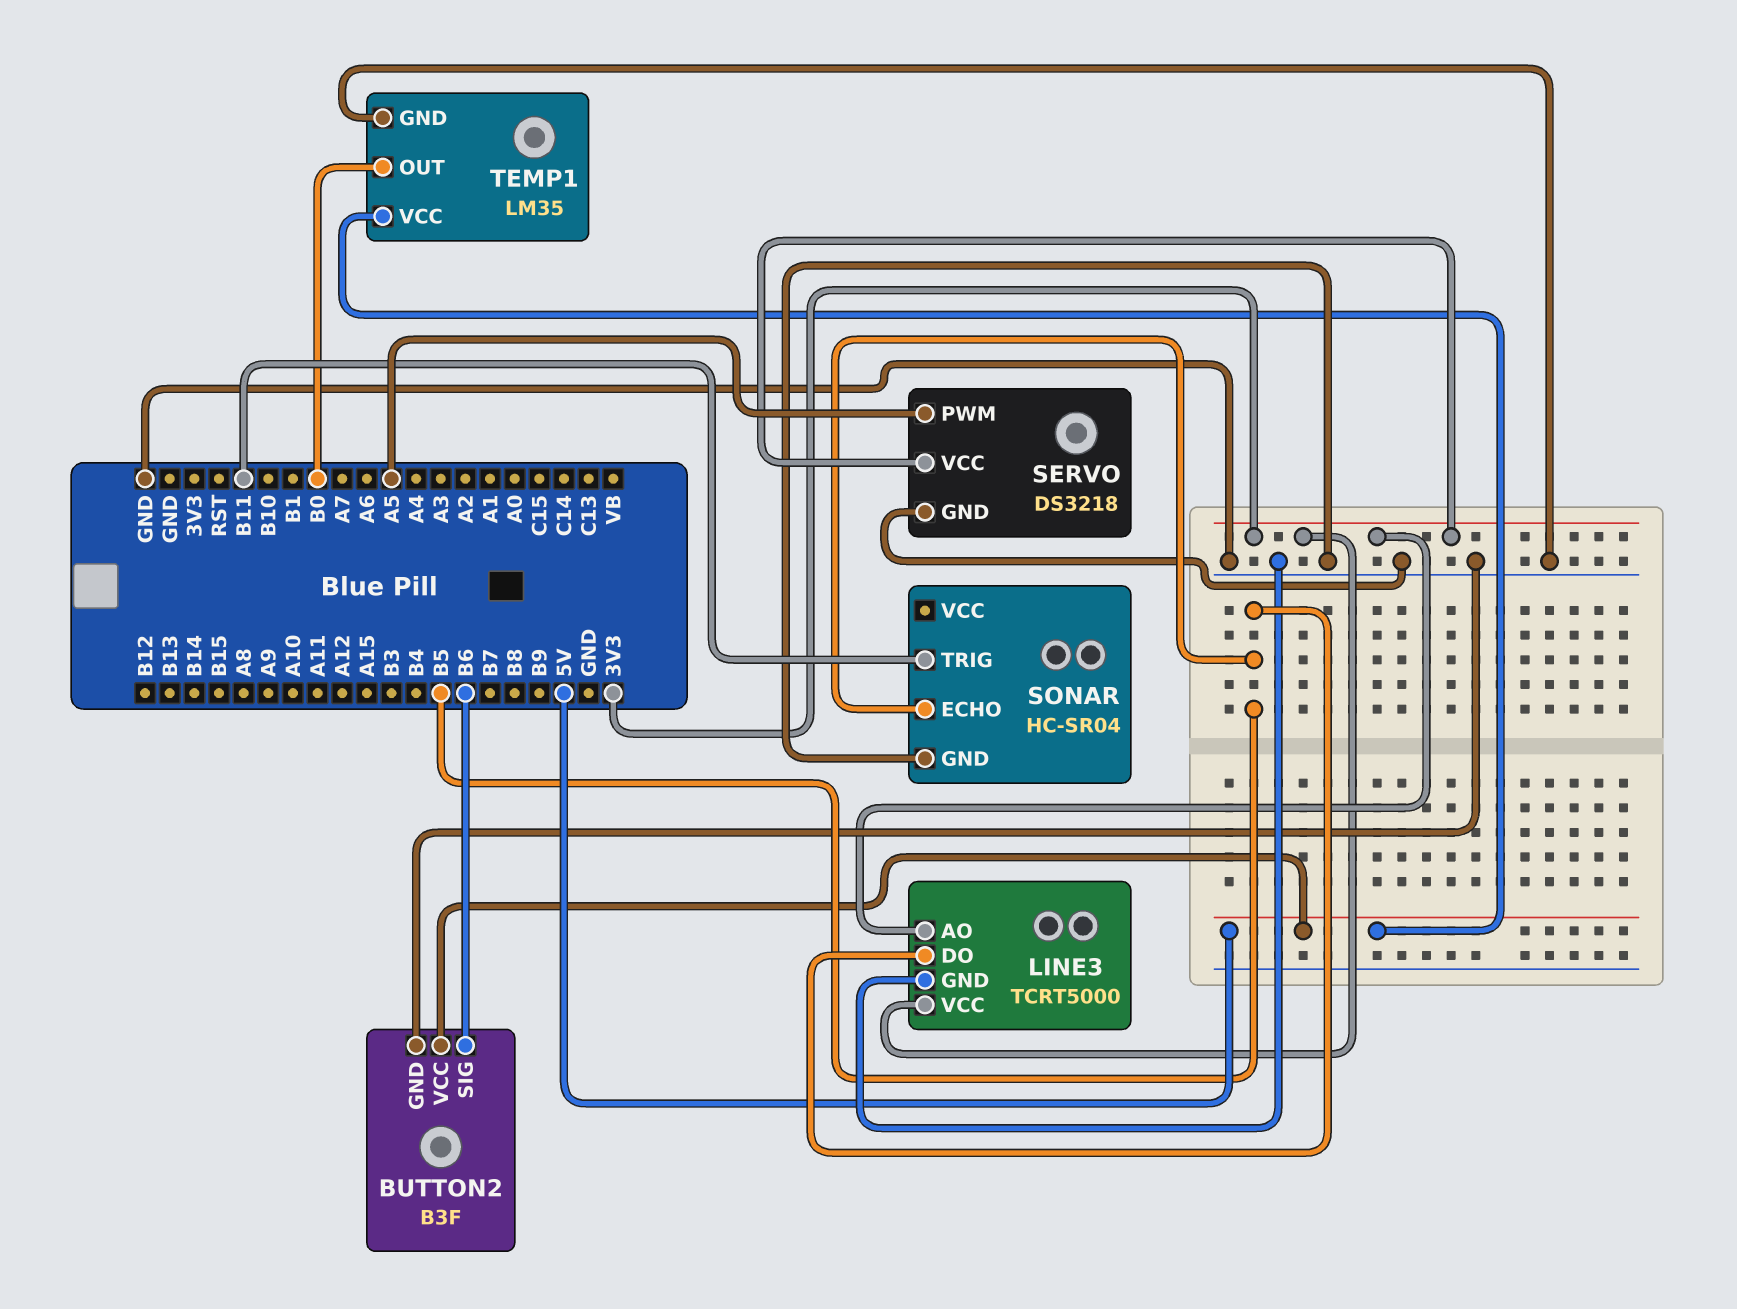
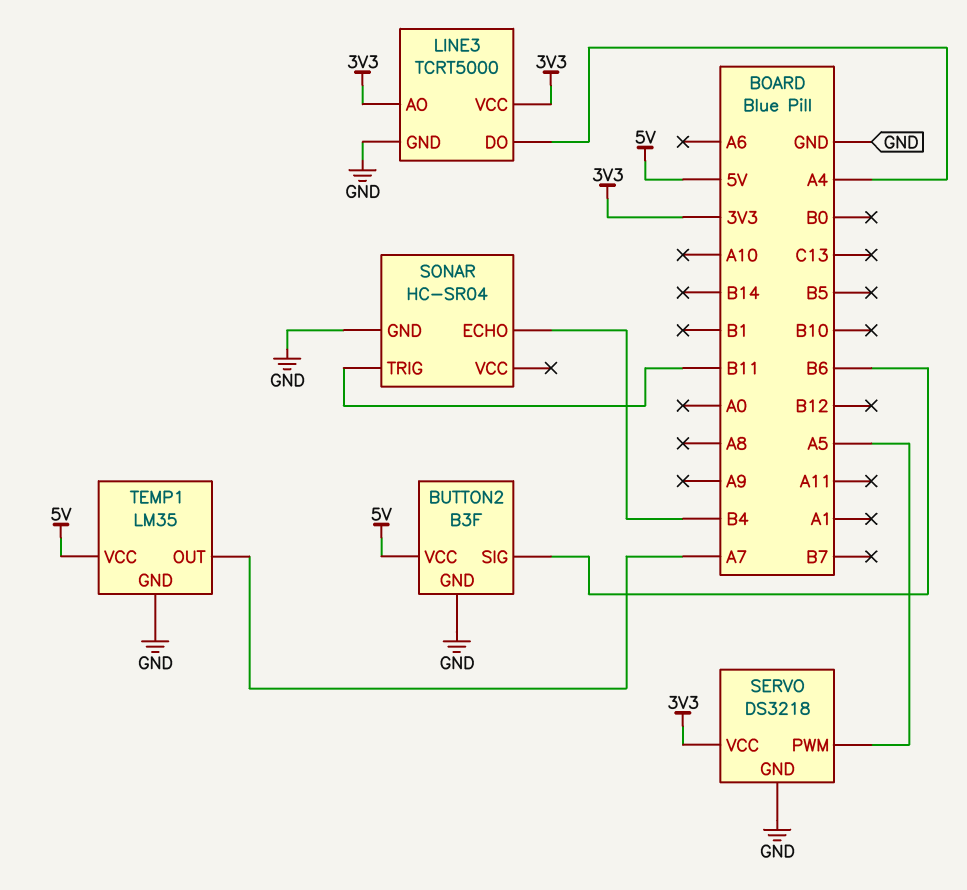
LINE3 pin DO: B5 -> A4
SONAR pin ECHO: B5 -> B4
TEMP1 pin OUT: B0 -> A7

